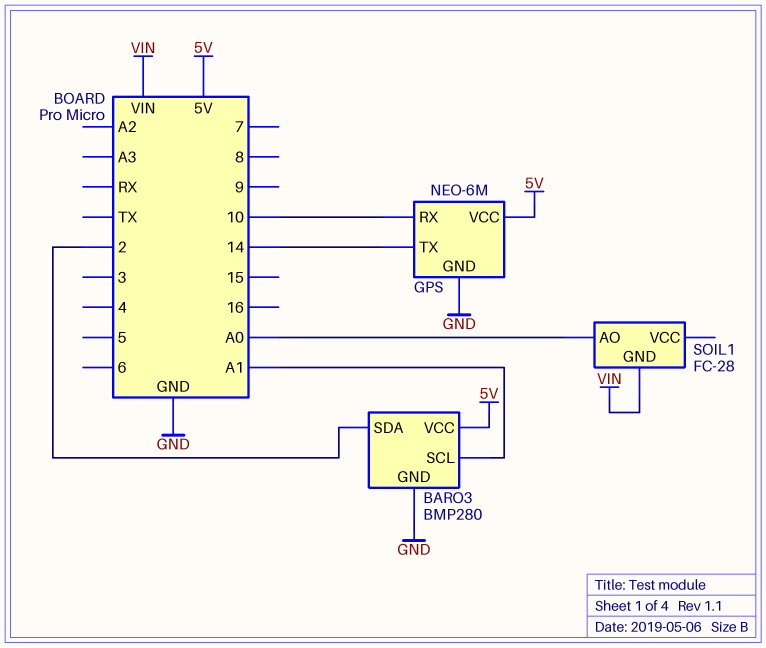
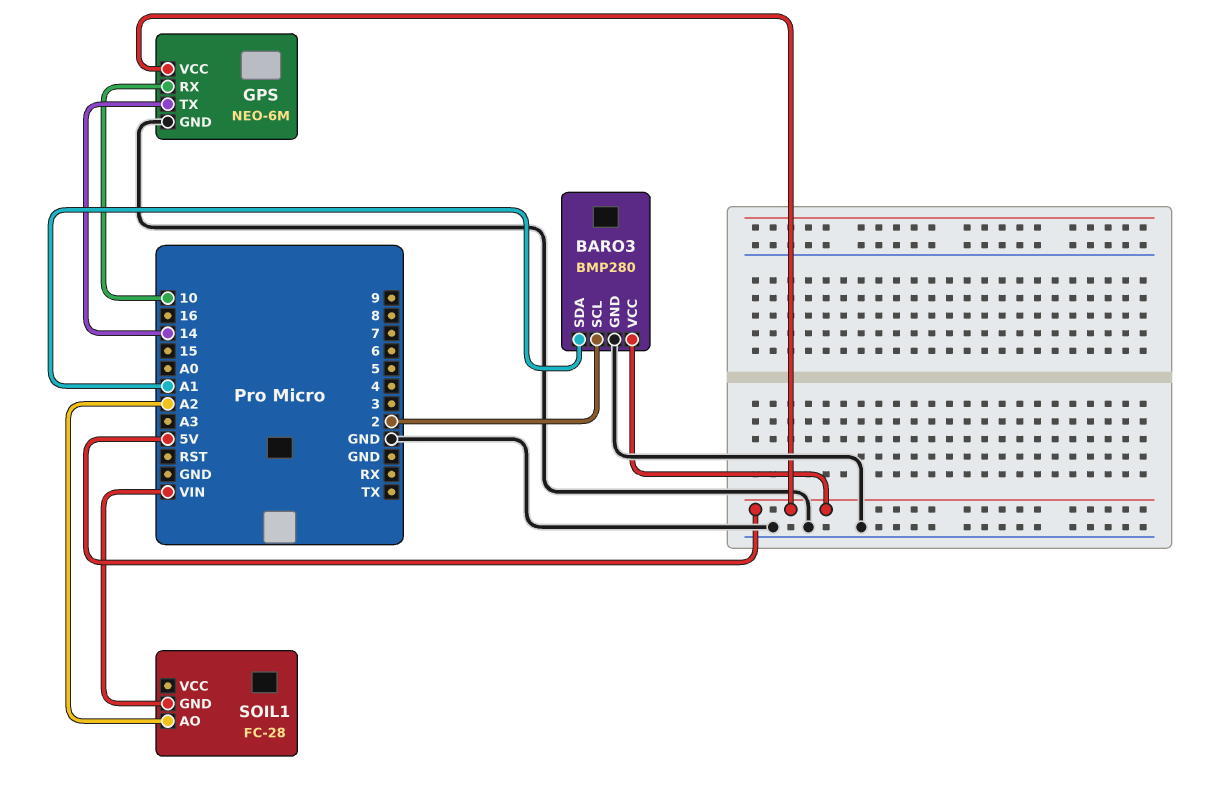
BARO3 pin SCL: A1 -> 2
BARO3 pin SDA: 2 -> A1
SOIL1 pin AO: A0 -> A2

